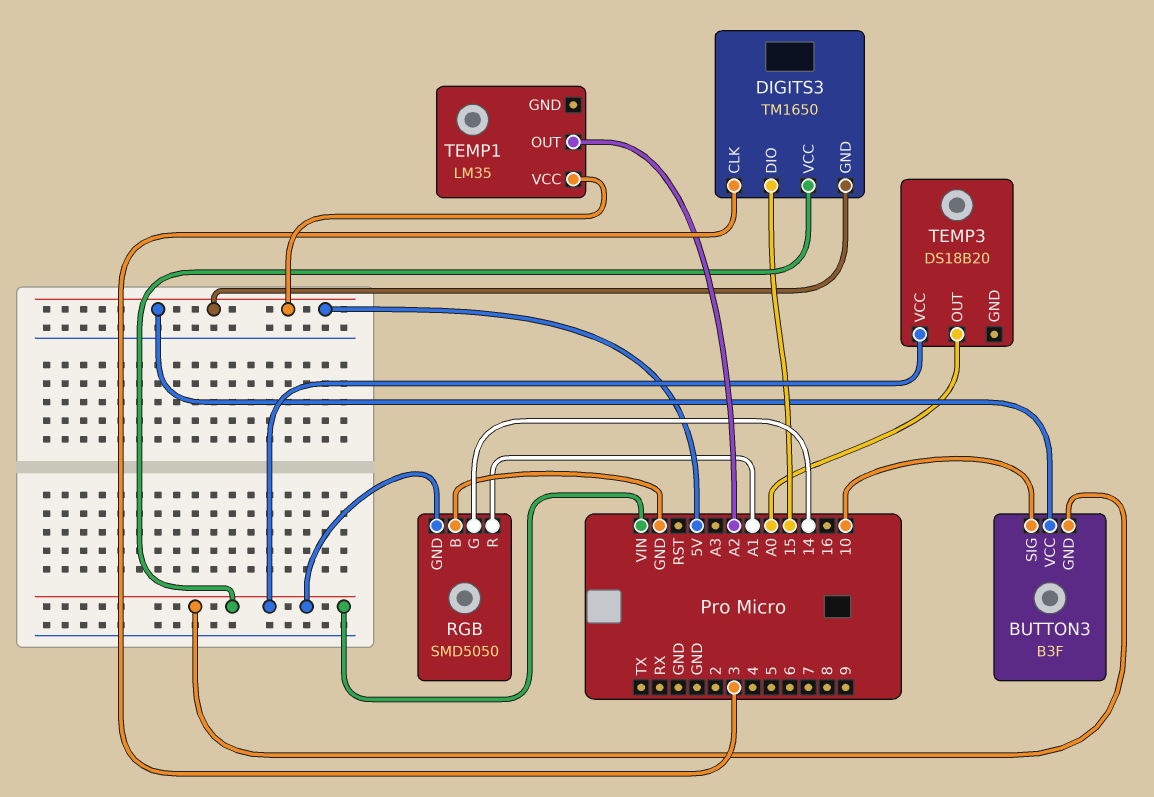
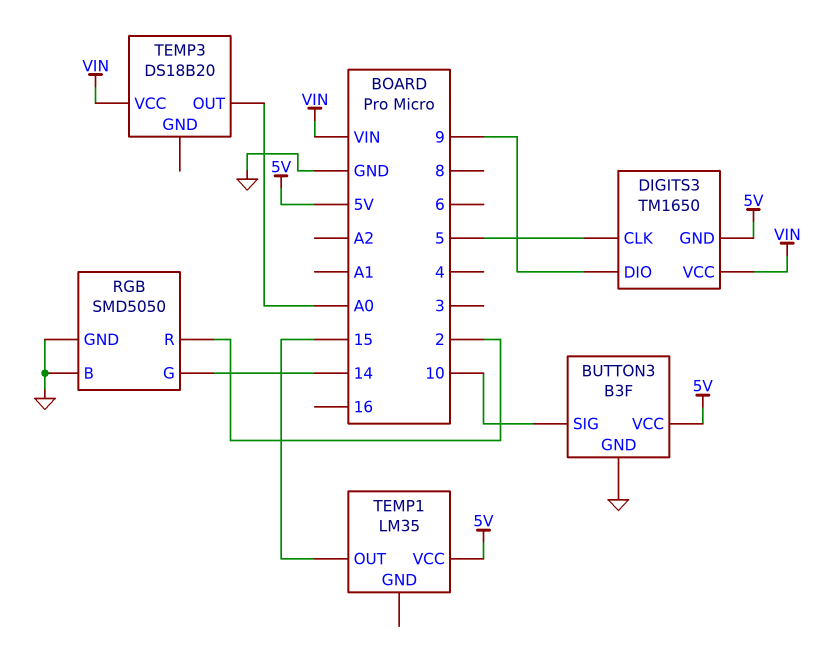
BUTTON3 pin GND: VIN -> GND
DIGITS3 pin CLK: 3 -> 5
DIGITS3 pin DIO: 15 -> 9
RGB pin GND: VIN -> GND
RGB pin R: A1 -> 2
TEMP1 pin OUT: A2 -> 15

